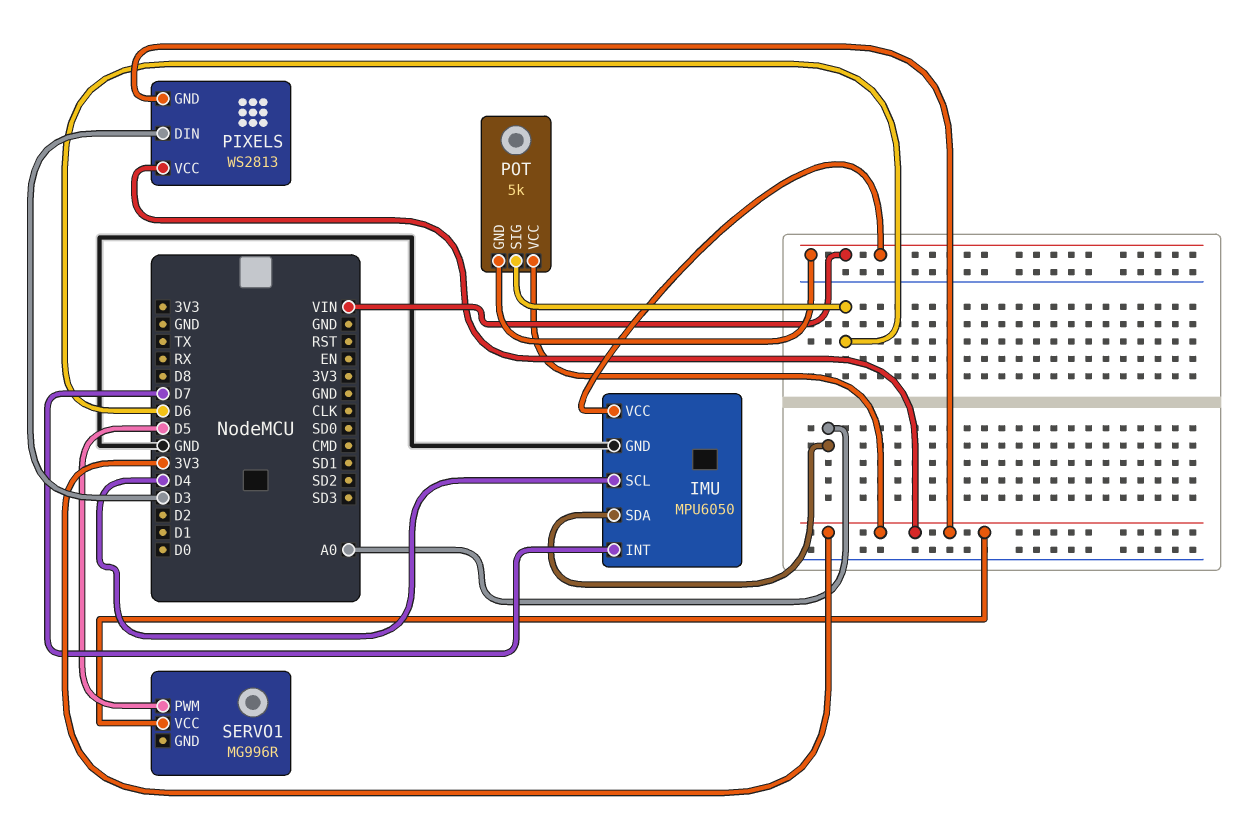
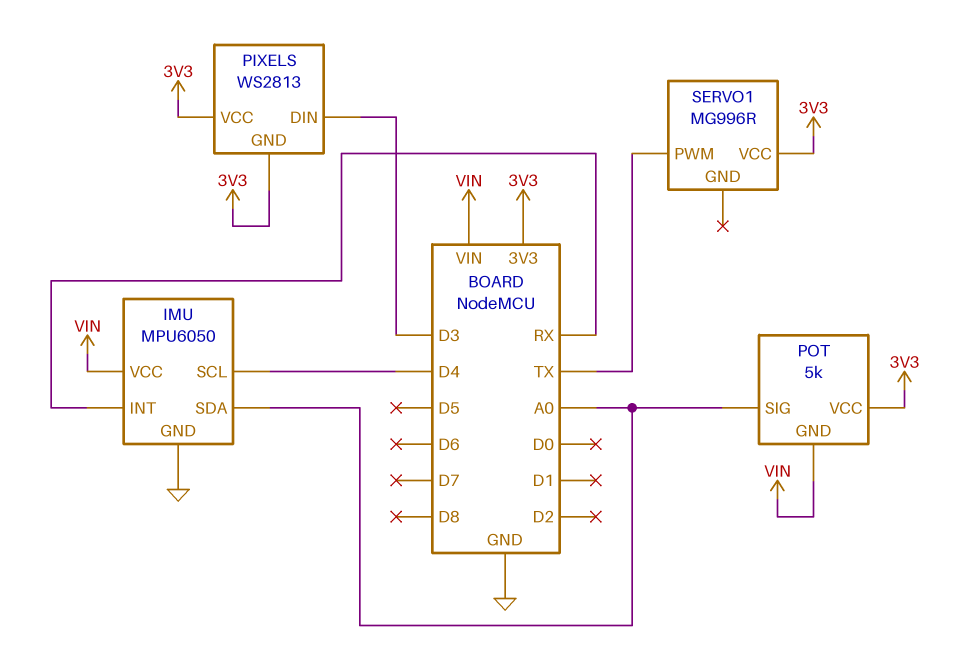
IMU pin INT: D7 -> RX
POT pin SIG: D6 -> A0
SERVO1 pin PWM: D5 -> TX

